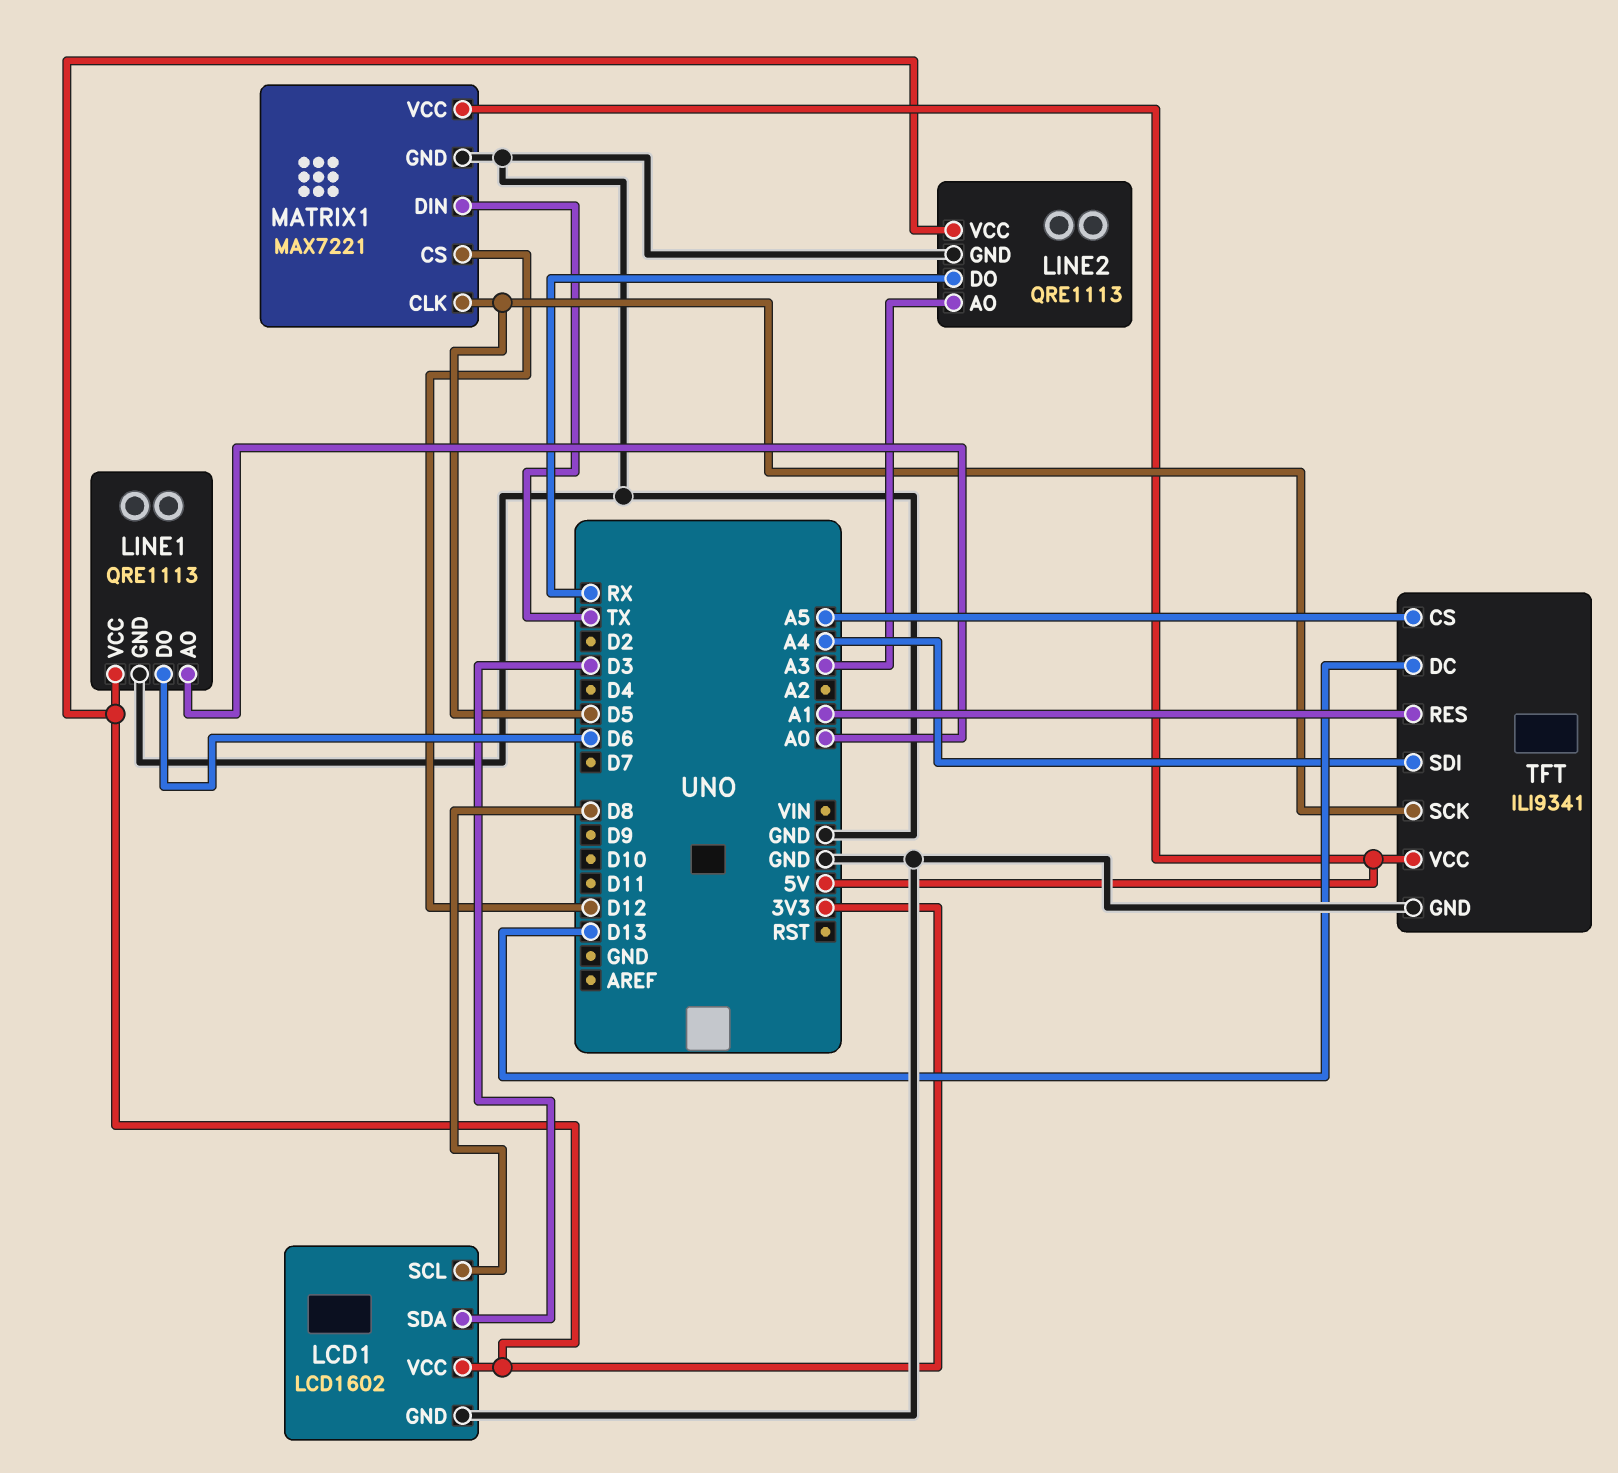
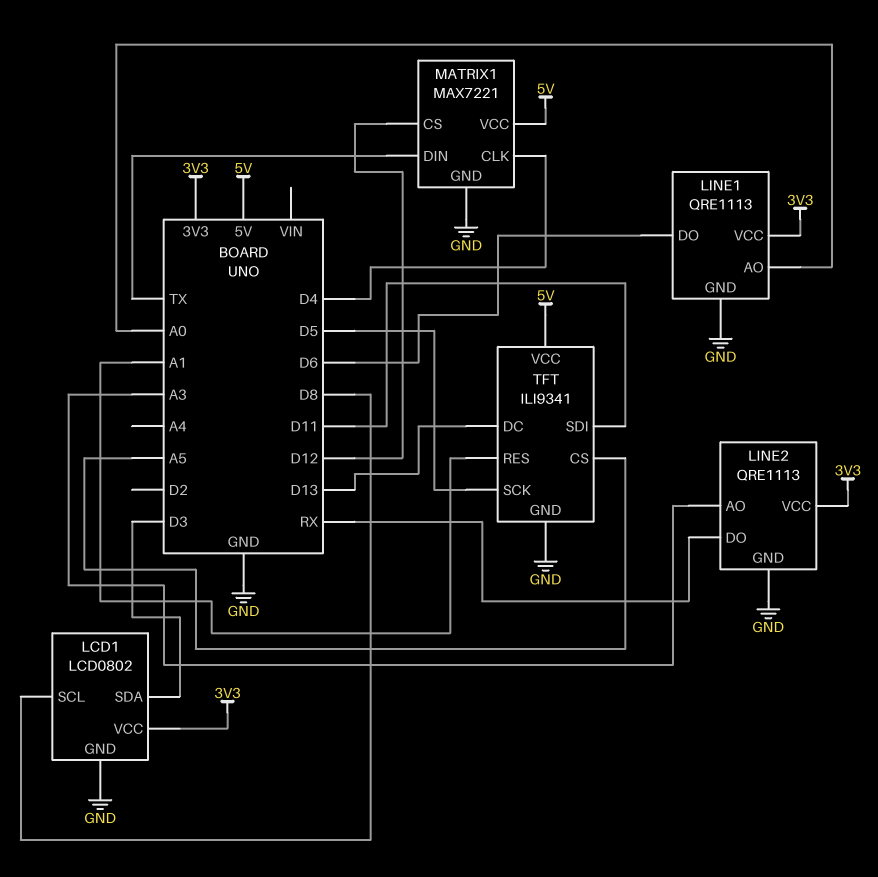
LCD1: LCD1602 -> LCD0802
MATRIX1 pin CLK: D5 -> D4
TFT pin SDI: A4 -> D11

